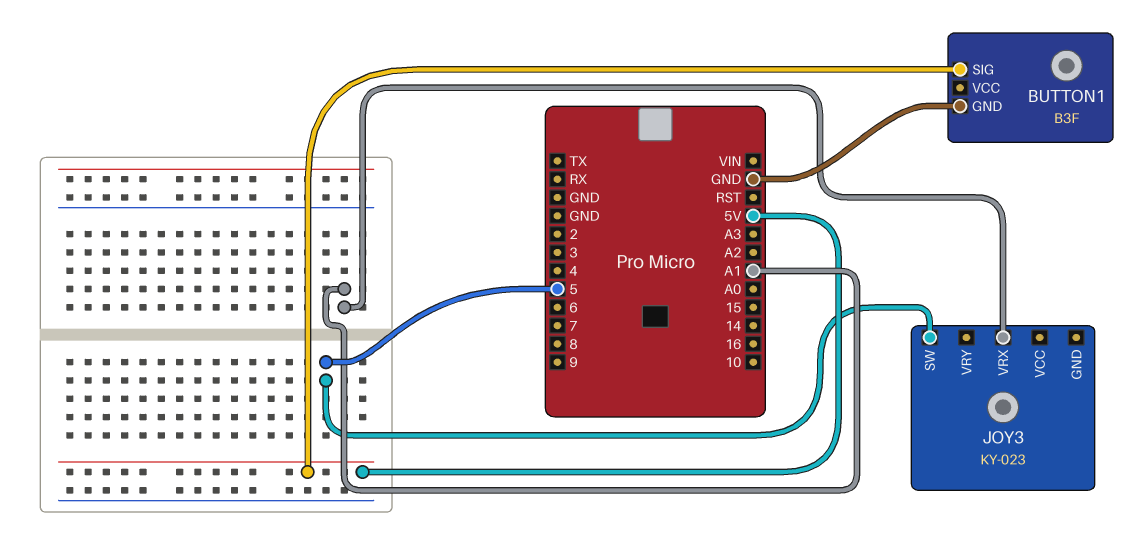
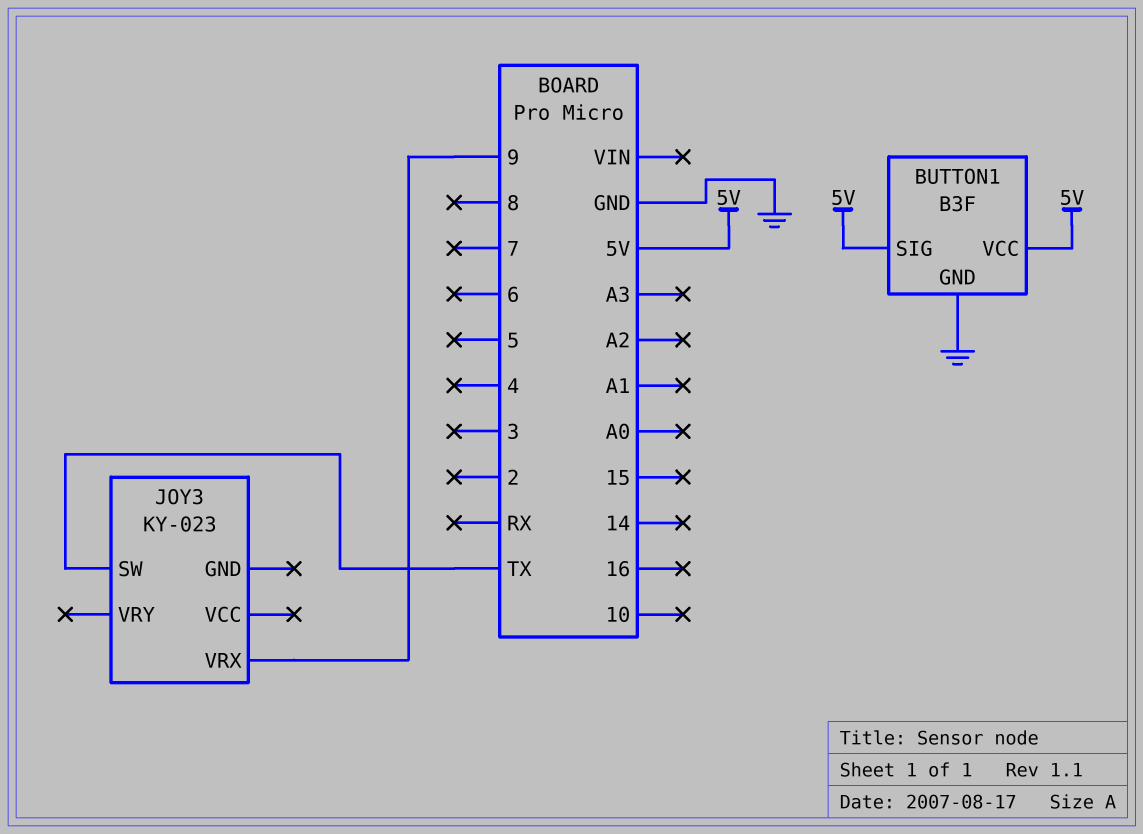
BUTTON1 pin VCC: none -> 5V
JOY3 pin SW: 5 -> TX
JOY3 pin VRX: A1 -> 9

